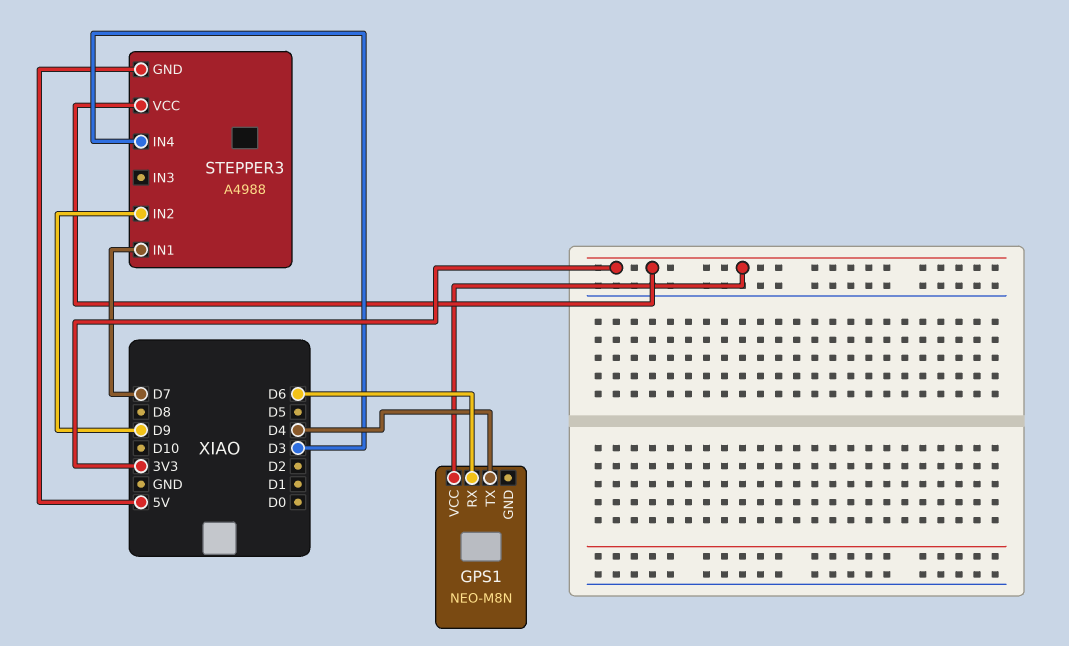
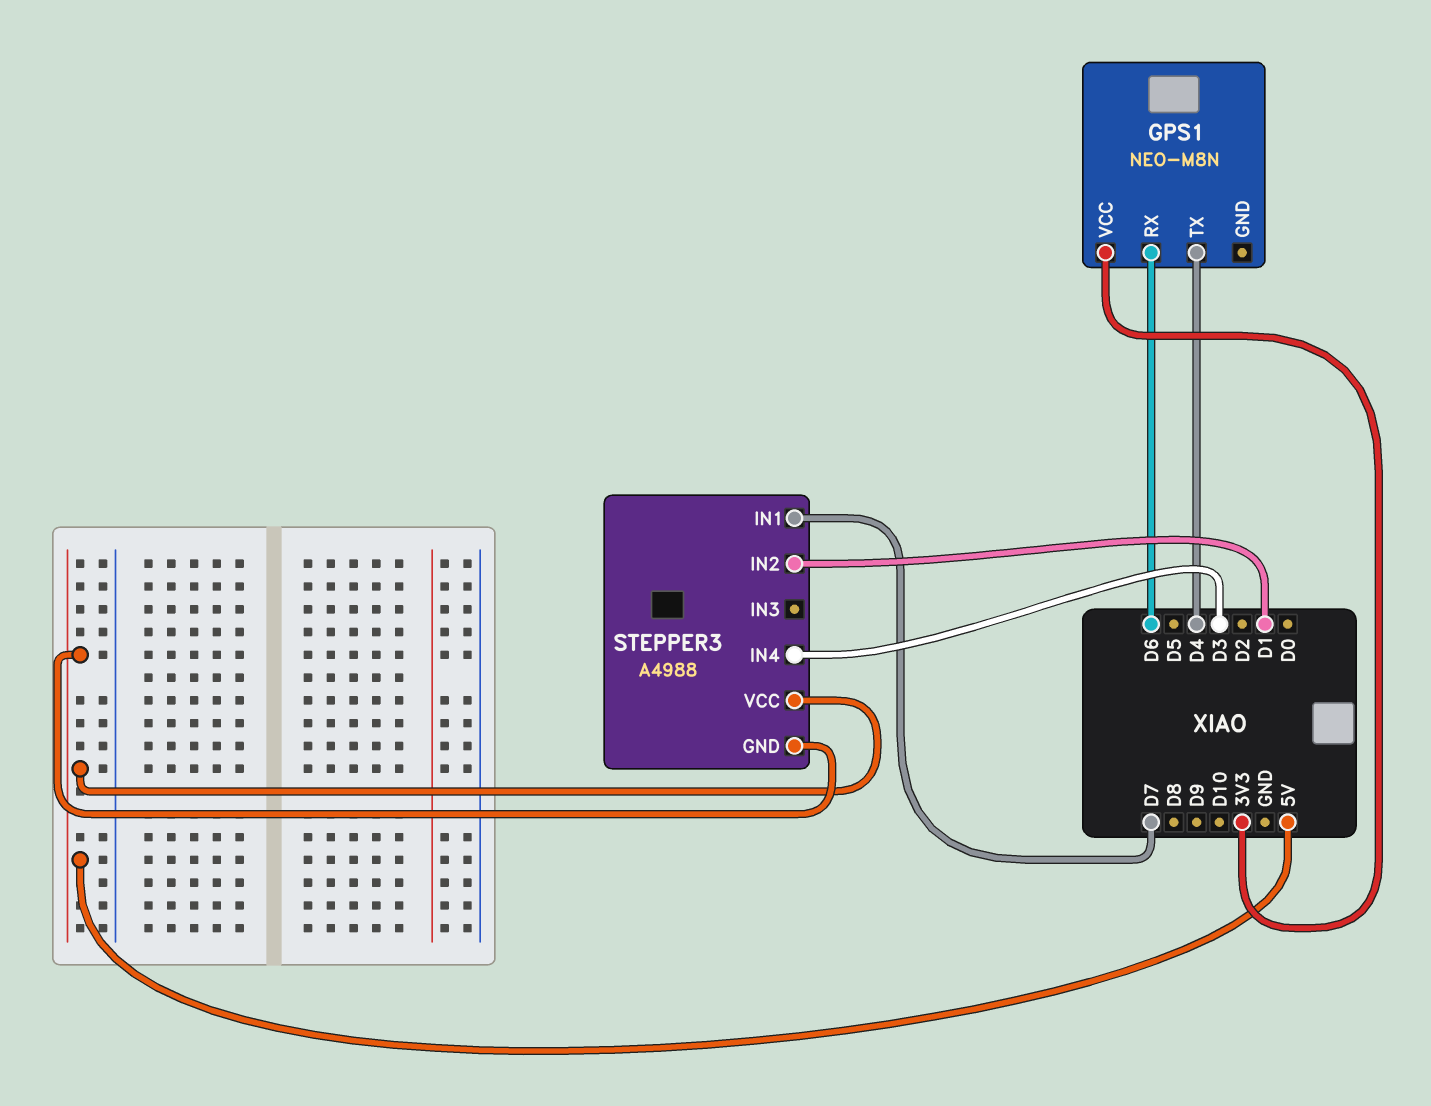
STEPPER3 pin IN2: D9 -> D1
STEPPER3 pin VCC: 3V3 -> 5V

